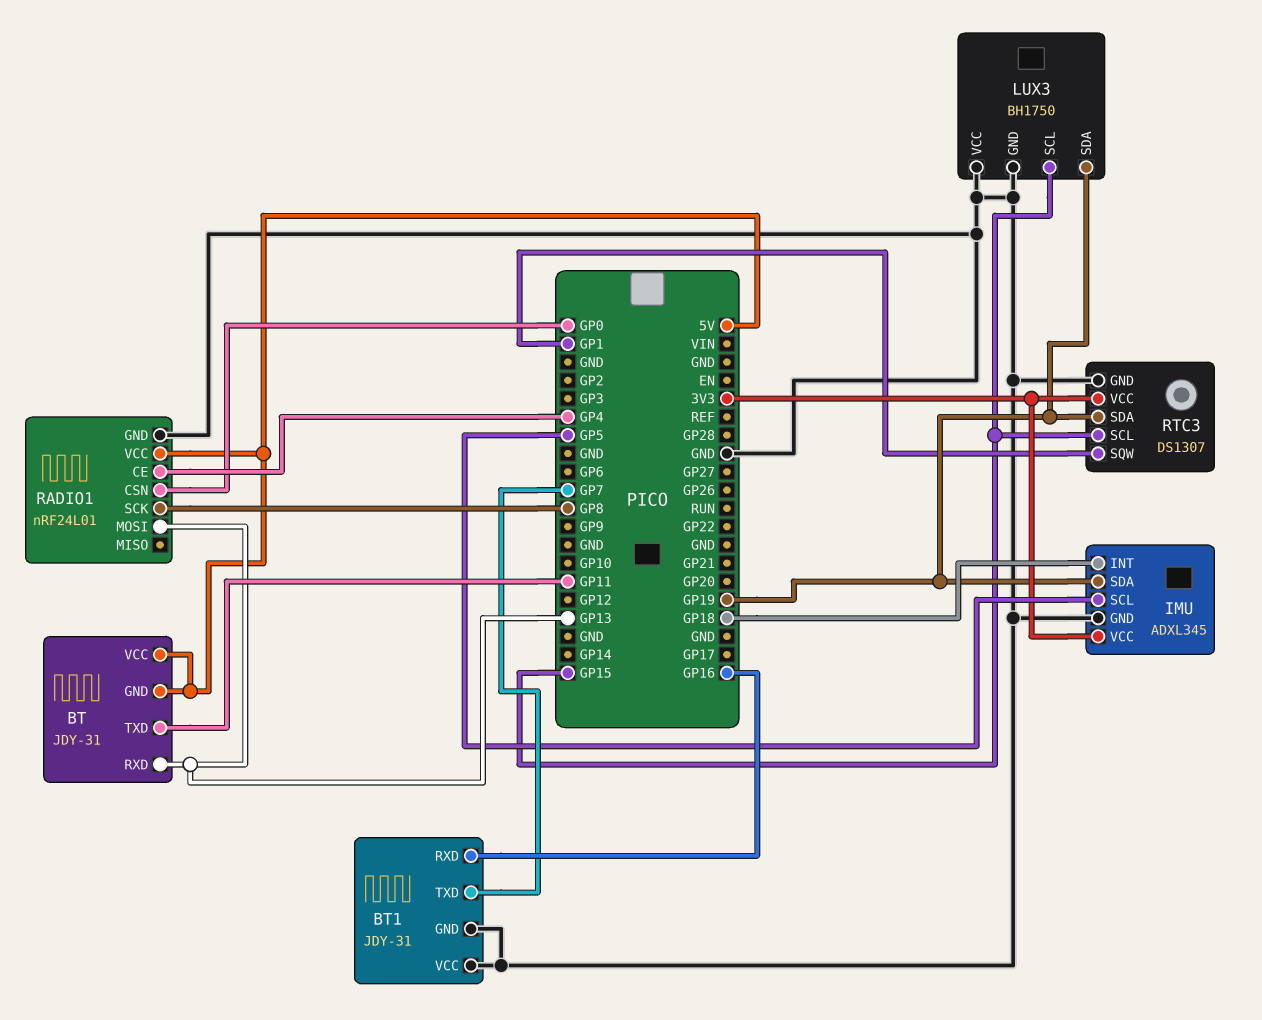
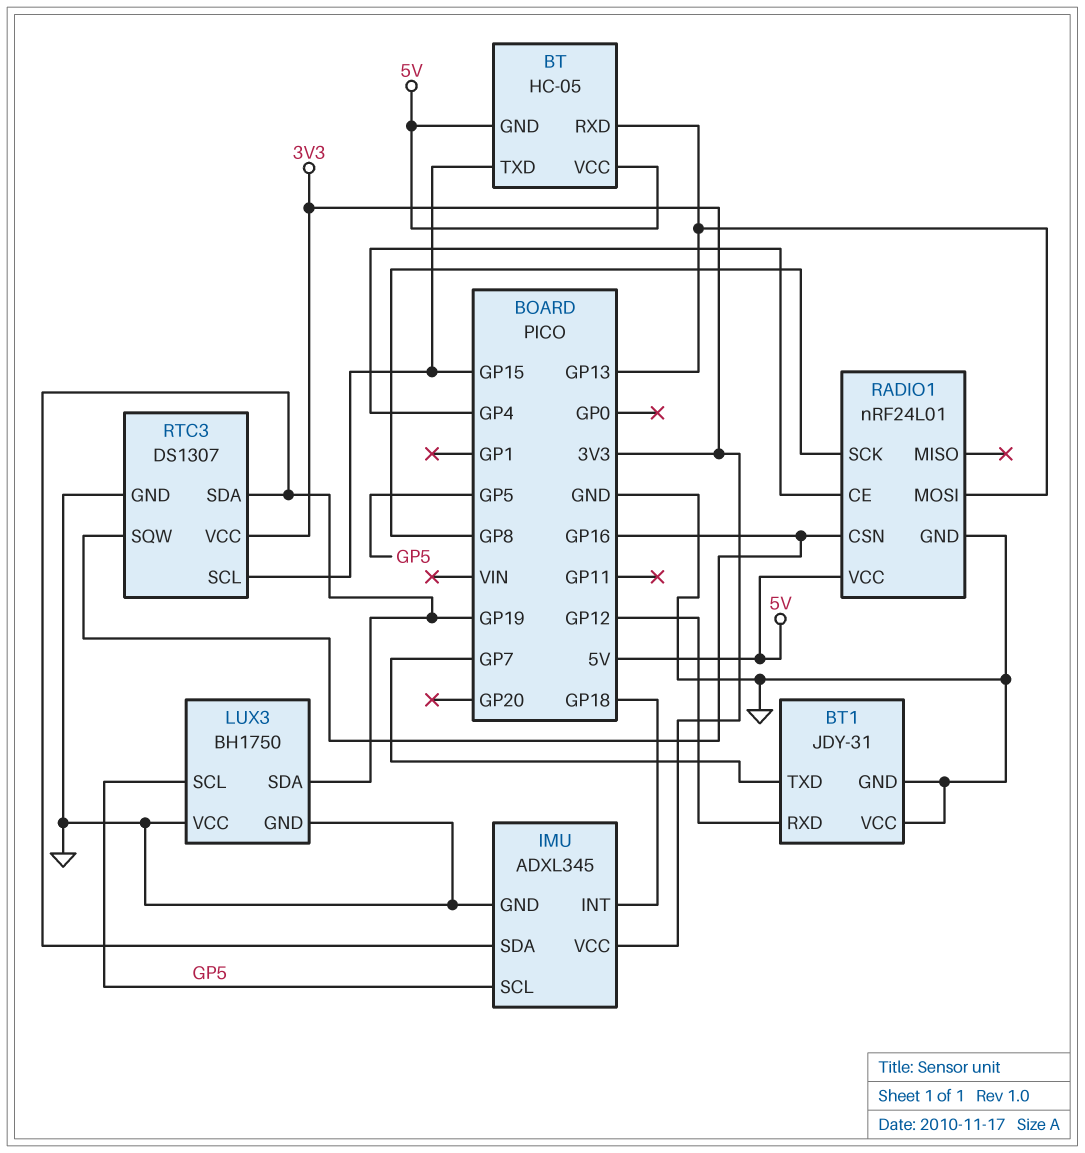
BT: JDY-31 -> HC-05
BT pin TXD: GP11 -> GP15
BT1 pin RXD: GP16 -> GP12
LUX3 pin SCL: GP15 -> GP5
RADIO1 pin CSN: GP0 -> GP16
RTC3 pin SQW: GP1 -> GP16

